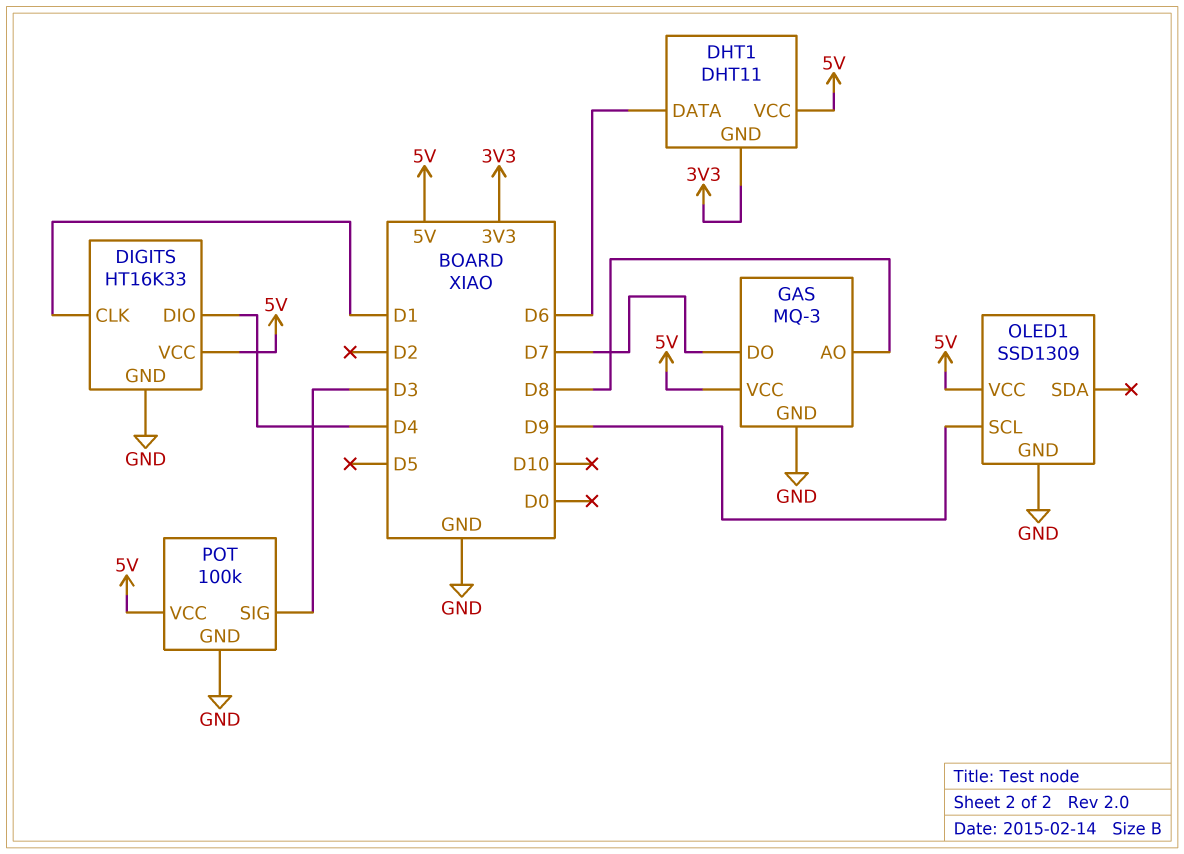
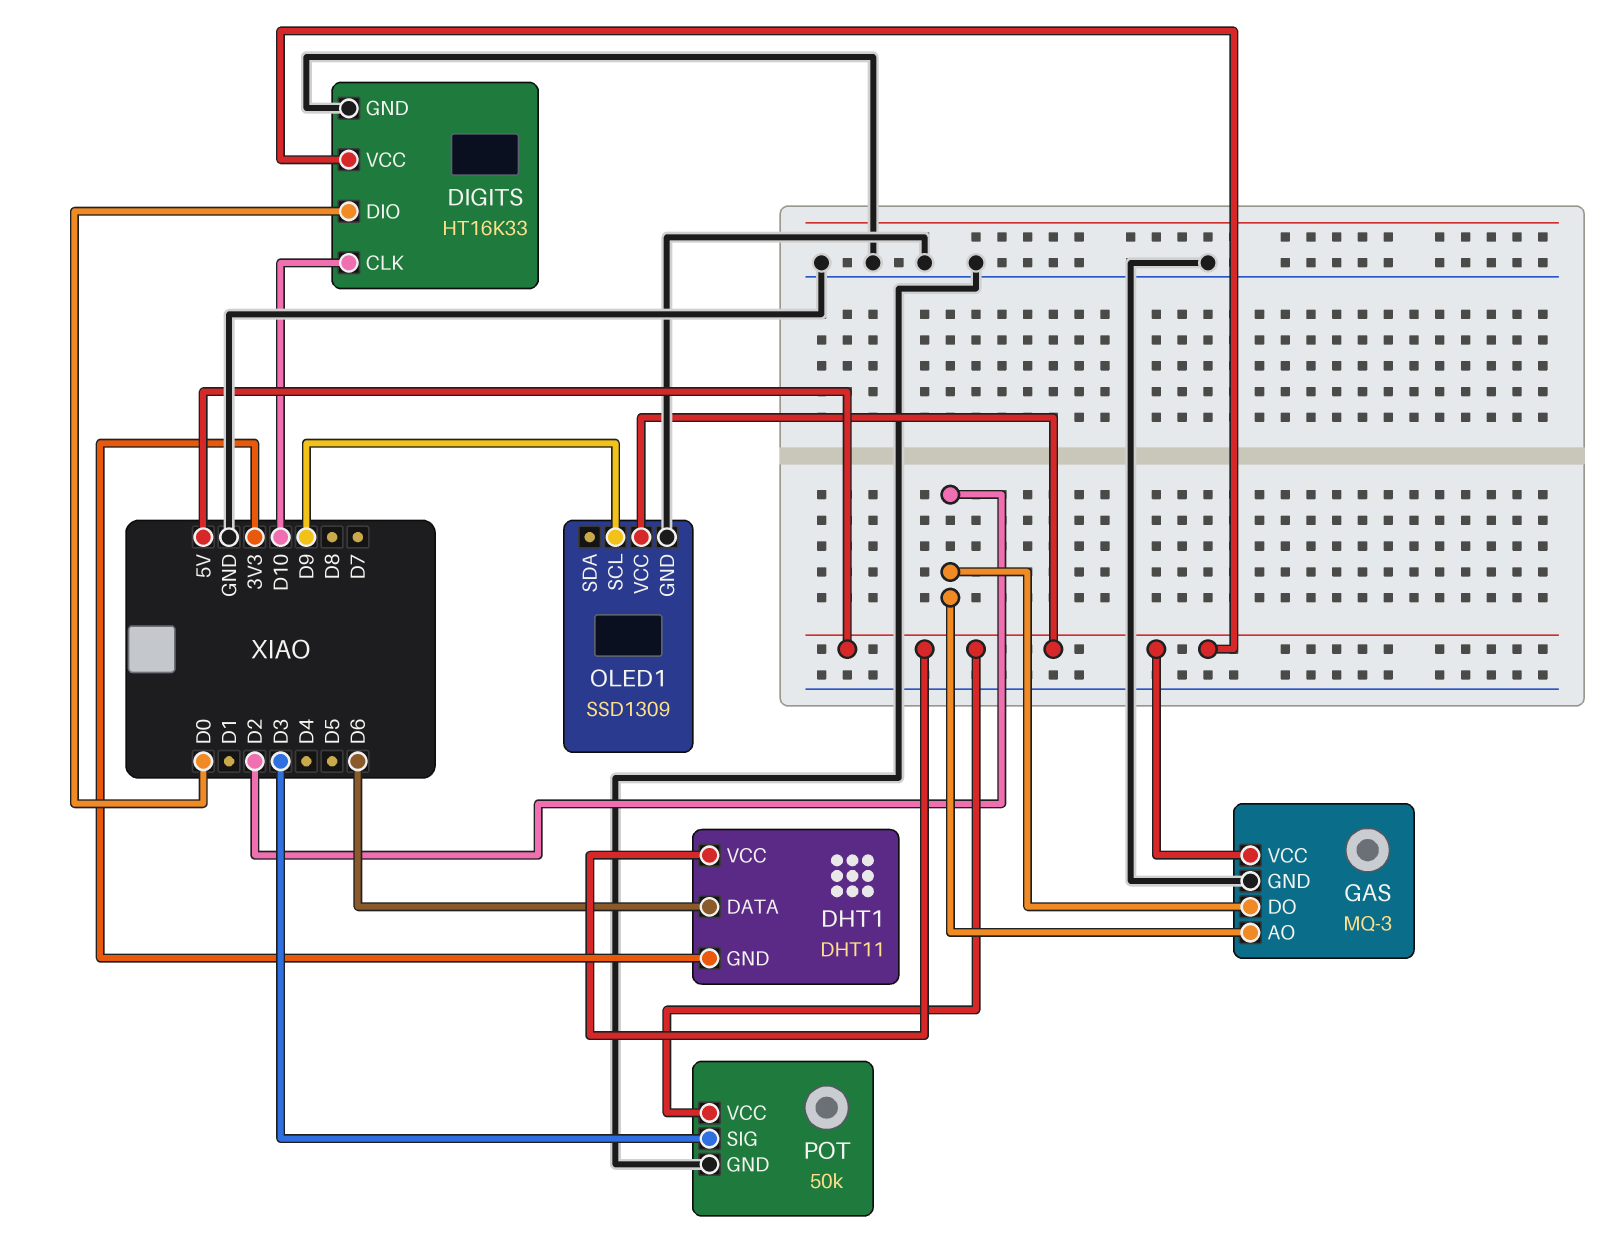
DIGITS pin CLK: D1 -> D10
DIGITS pin DIO: D4 -> D0
GAS pin AO: D8 -> D2
GAS pin DO: D7 -> D2
POT: 100k -> 50k

